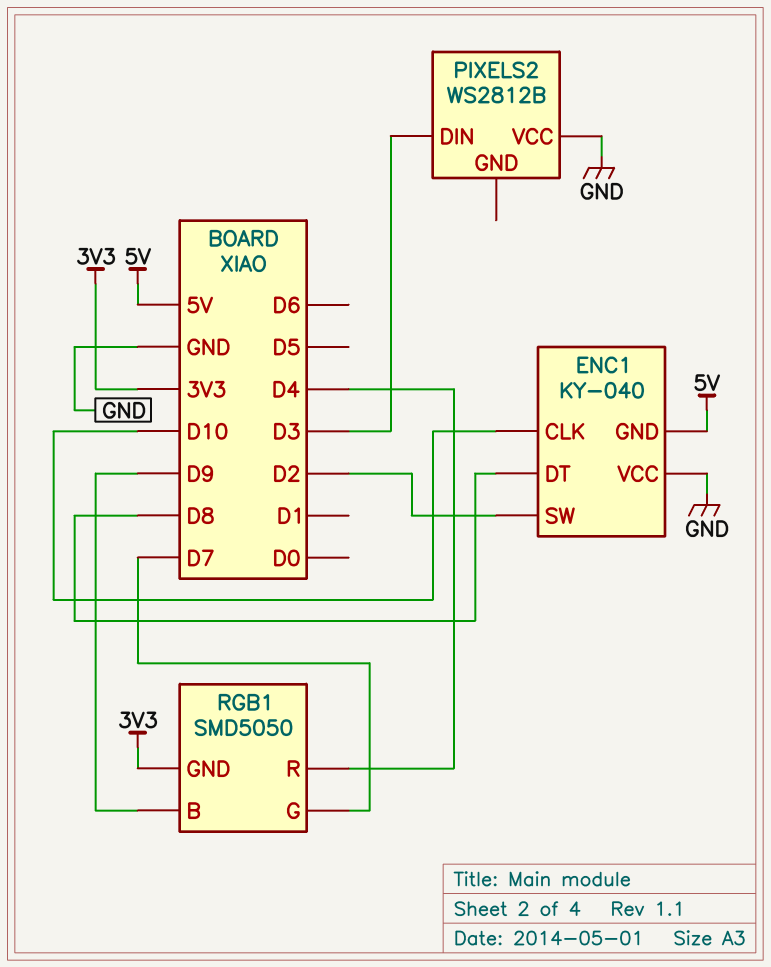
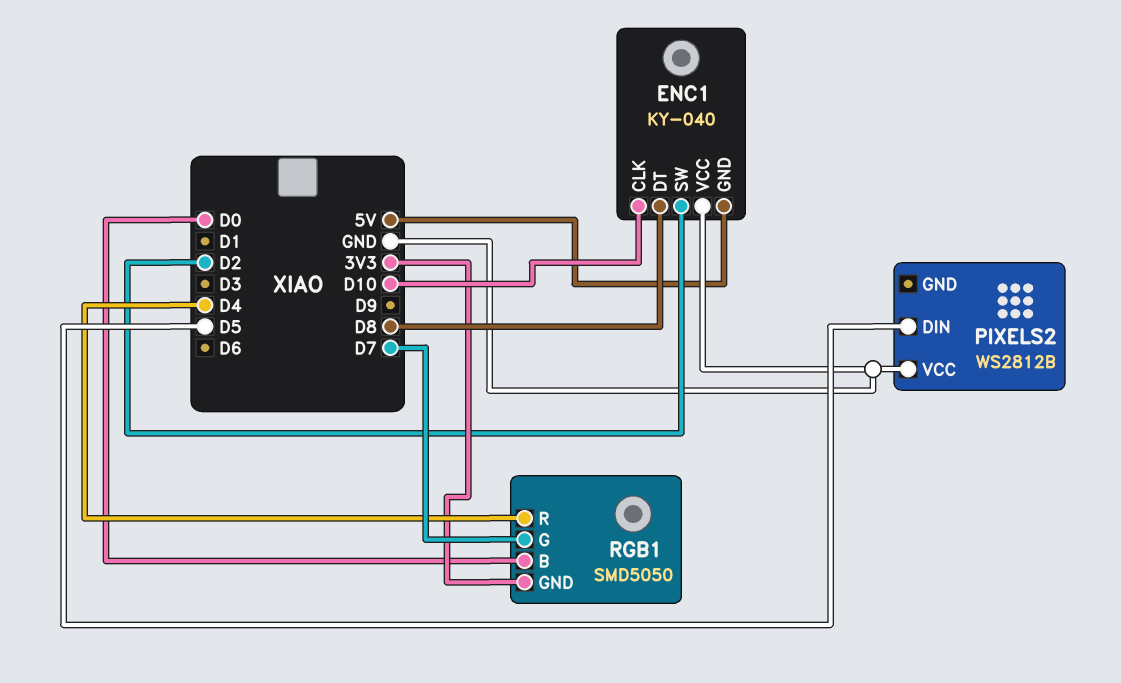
PIXELS2 pin DIN: D3 -> D5
RGB1 pin B: D9 -> D0

